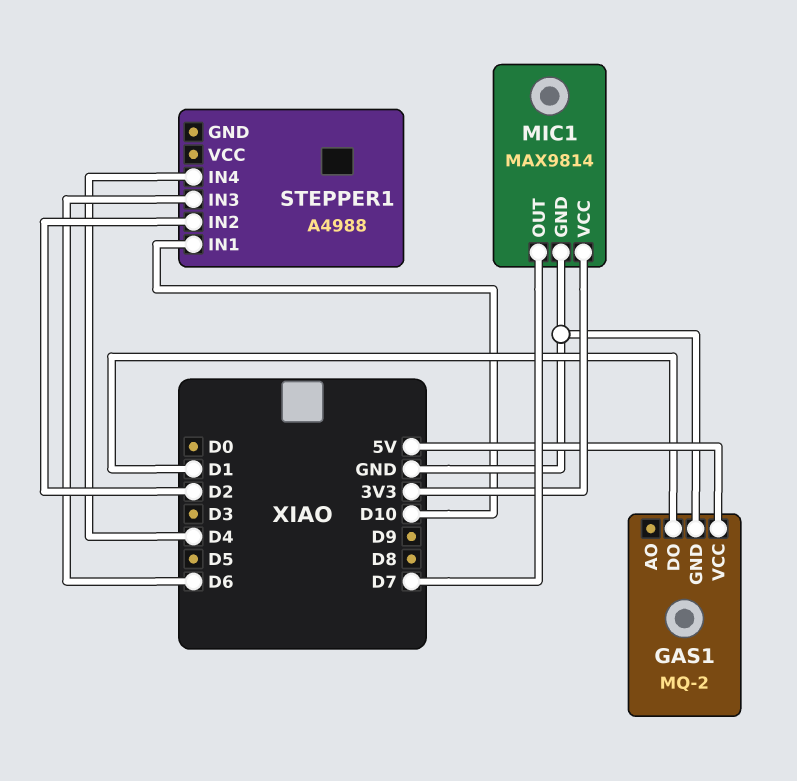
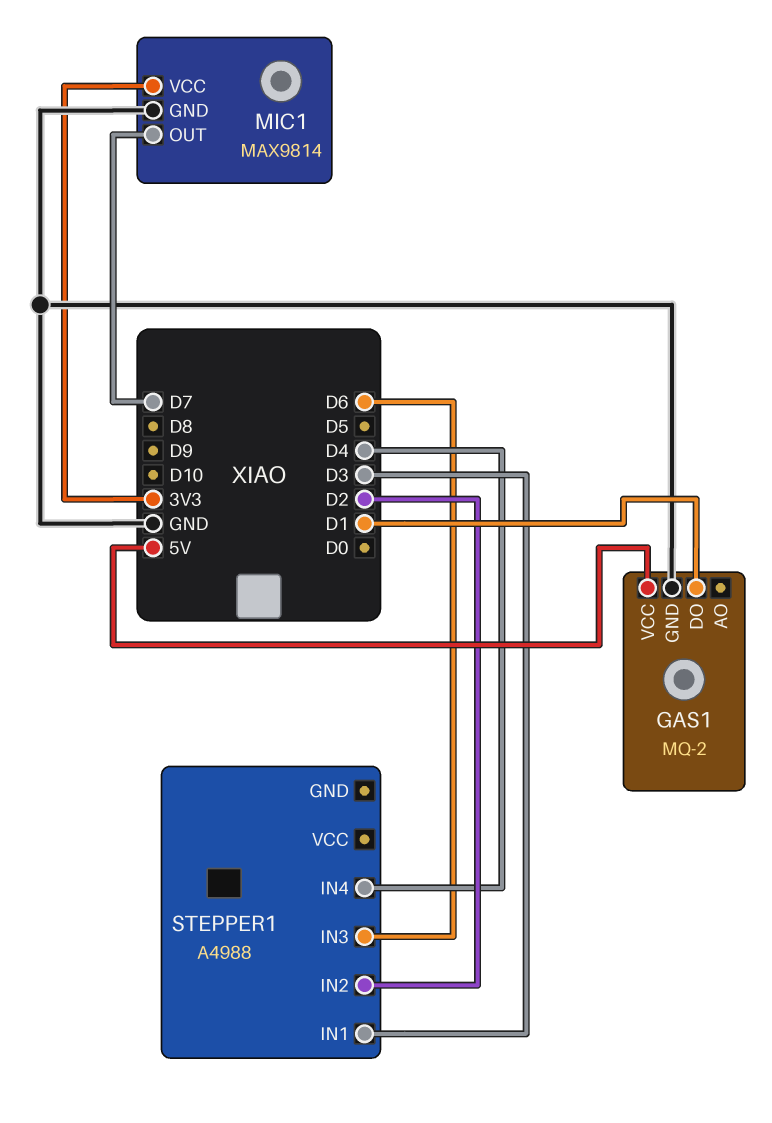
STEPPER1 pin IN1: D10 -> D3

